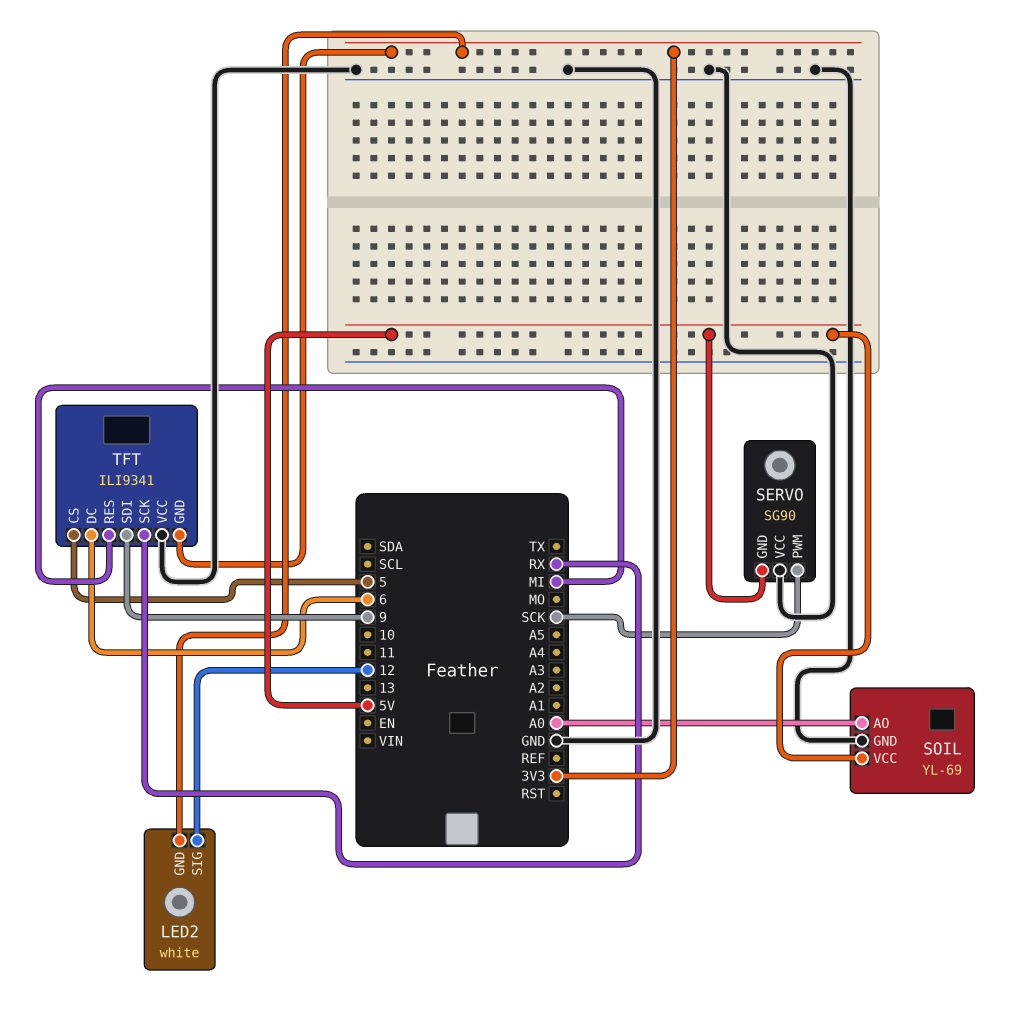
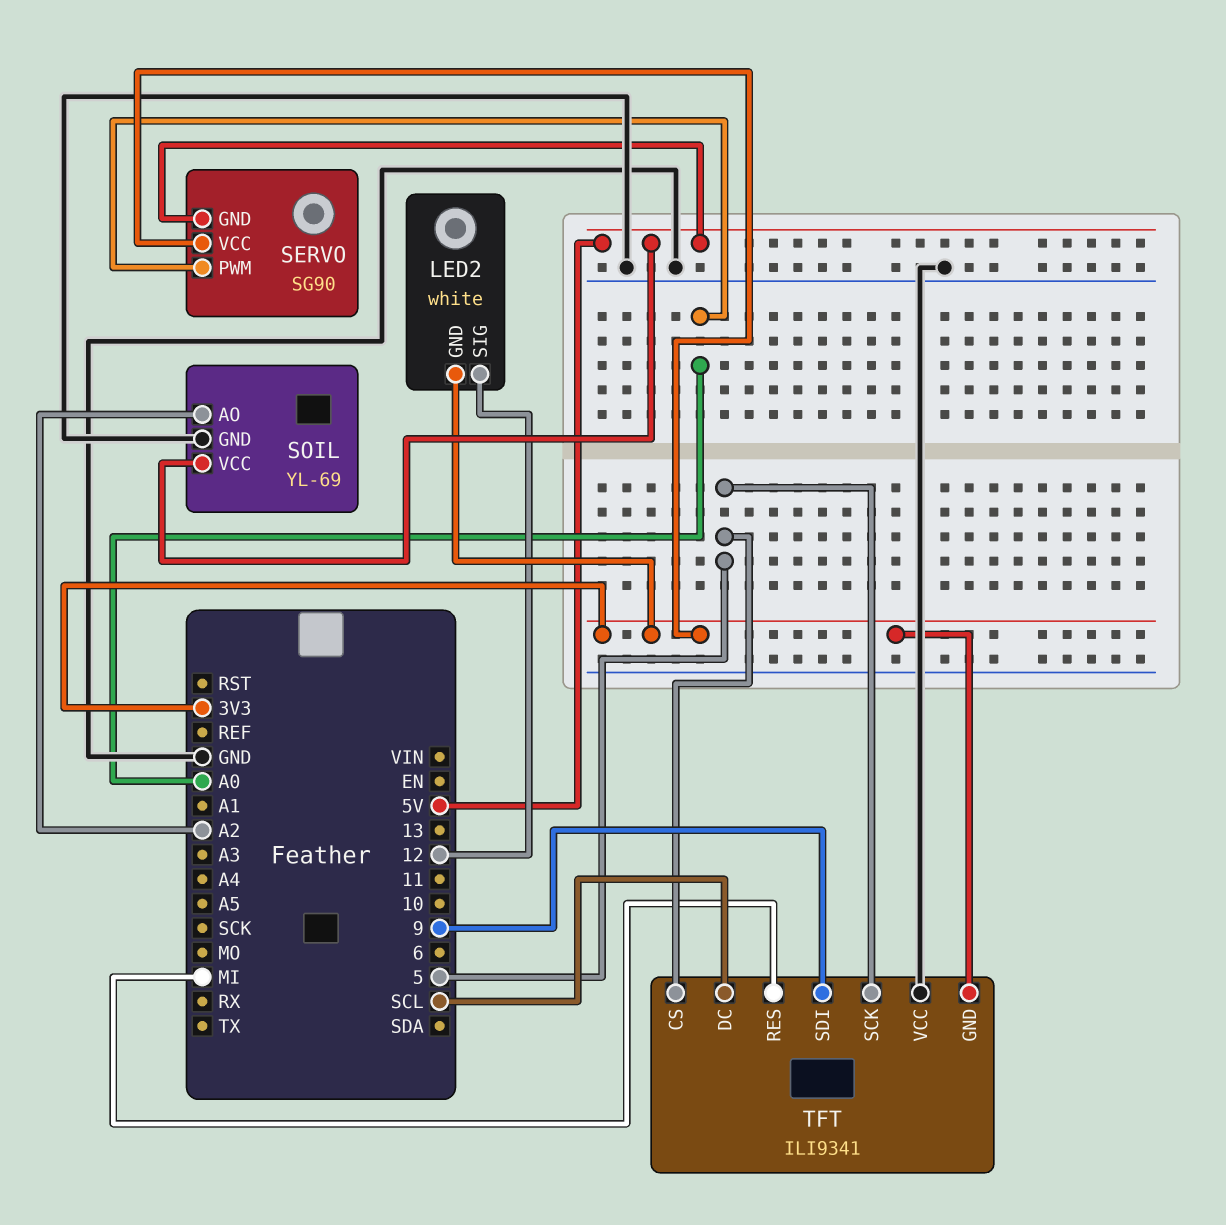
SERVO pin PWM: SCK -> A0
SERVO pin VCC: GND -> 3V3
SOIL pin AO: A0 -> A2
TFT pin DC: 6 -> SCL
TFT pin SCK: RX -> 5

